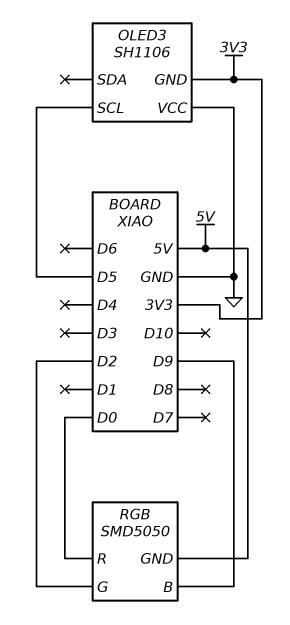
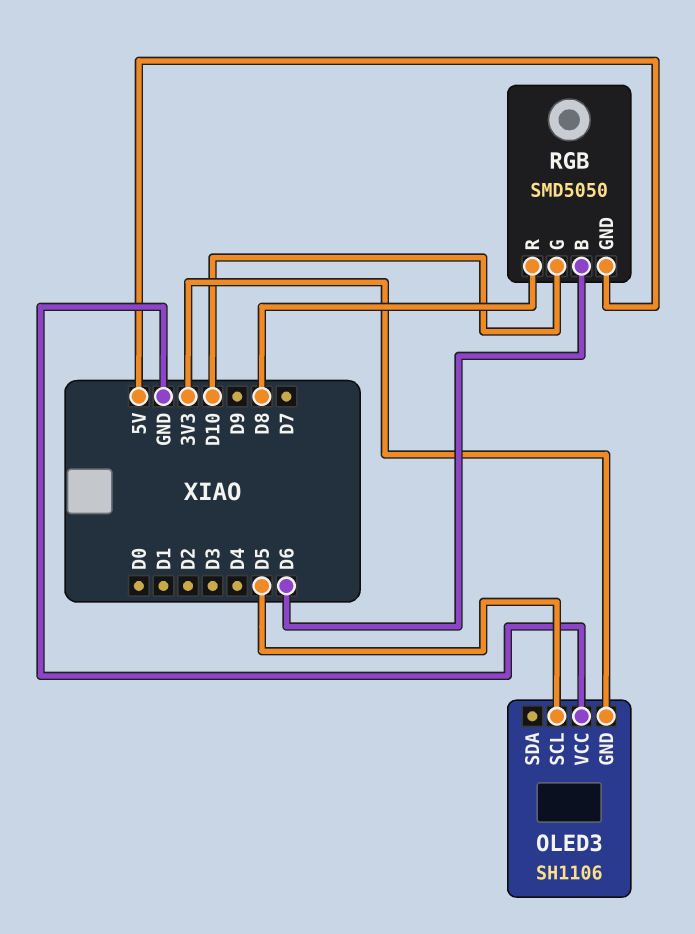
RGB pin B: D9 -> D6
RGB pin G: D2 -> D10
RGB pin R: D0 -> D8

